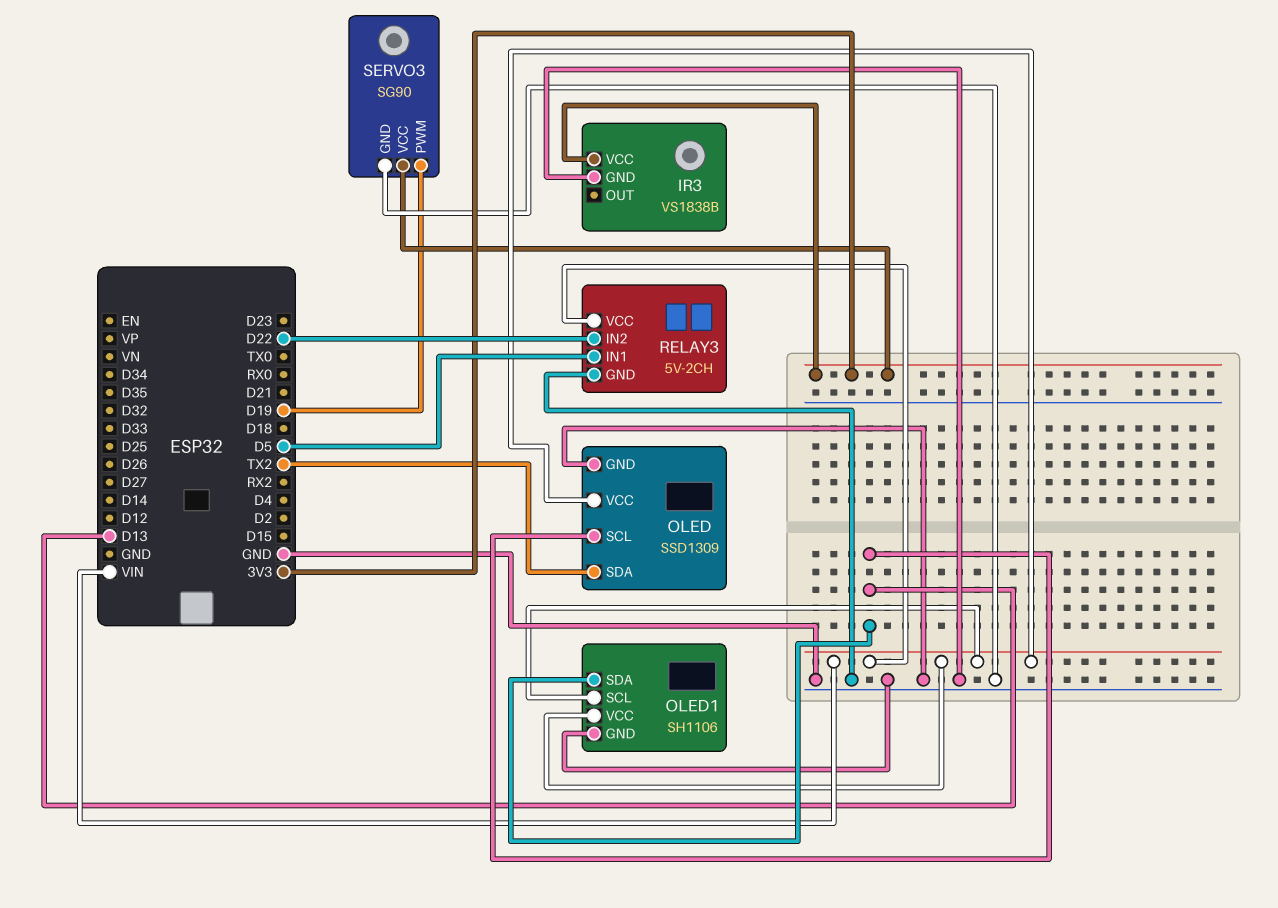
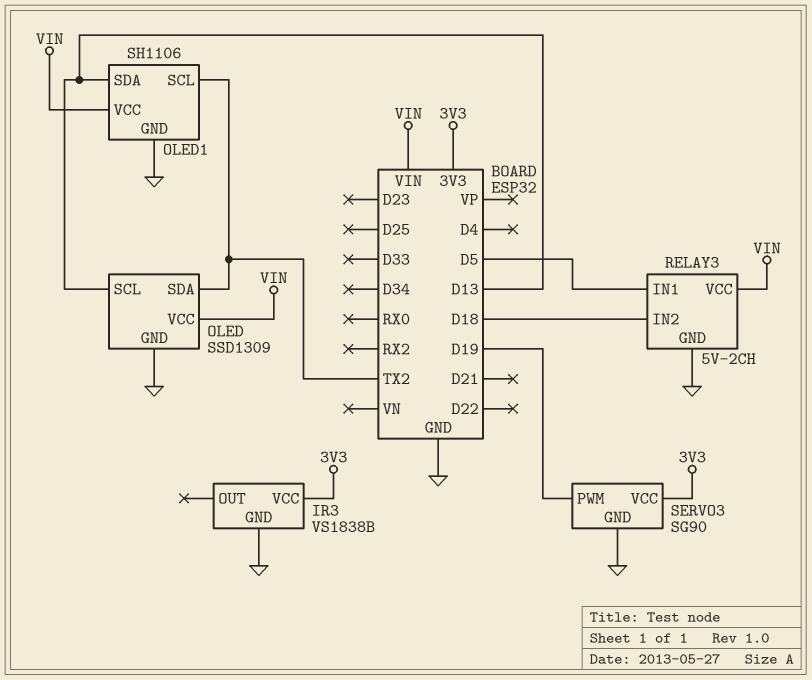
OLED1 pin SCL: VIN -> TX2
RELAY3 pin IN2: D22 -> D18

